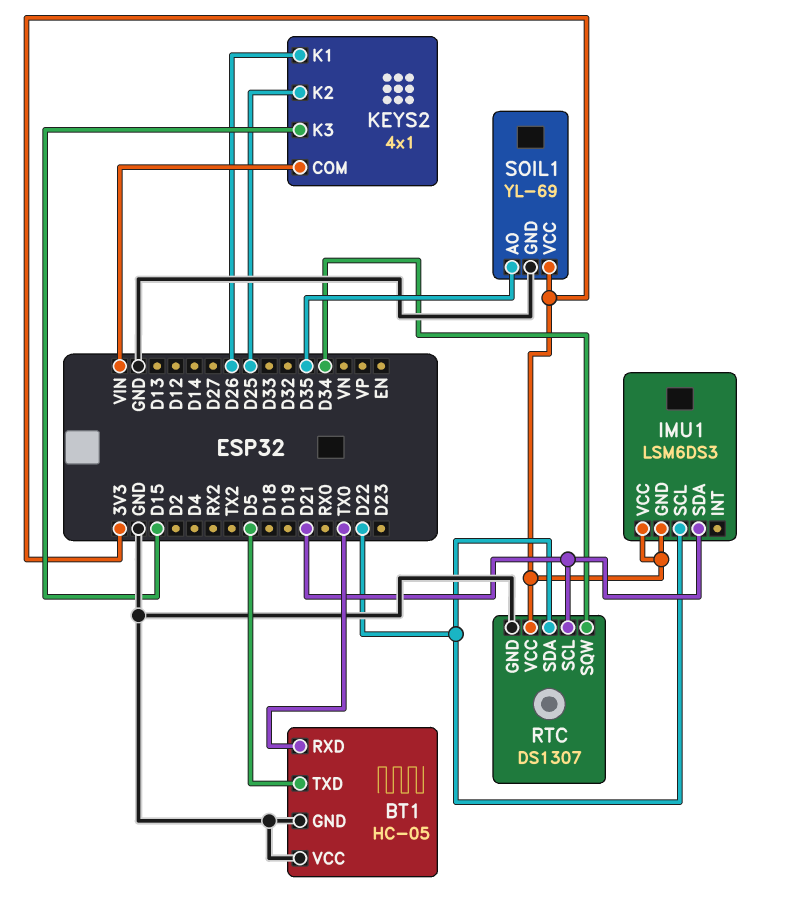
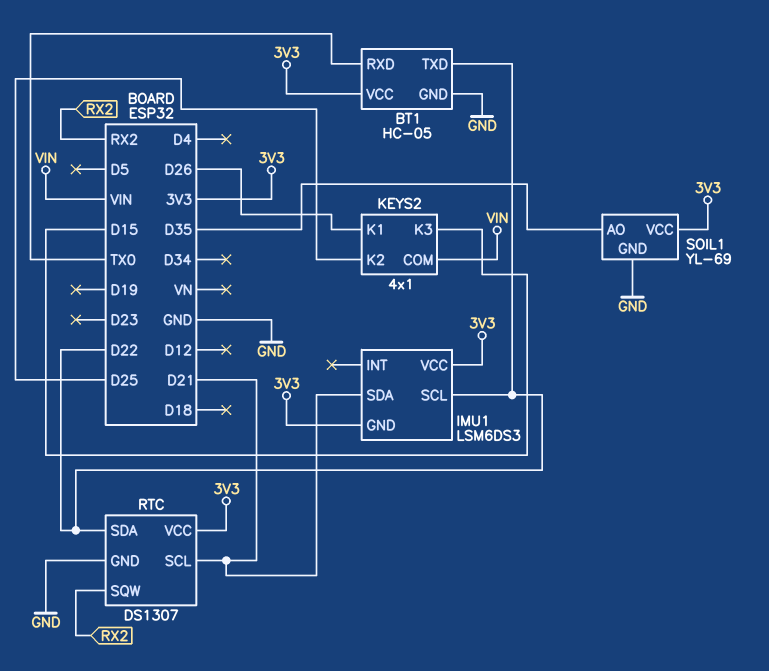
BT1 pin TXD: D5 -> D22
BT1 pin VCC: GND -> 3V3
RTC pin SQW: D34 -> RX2

